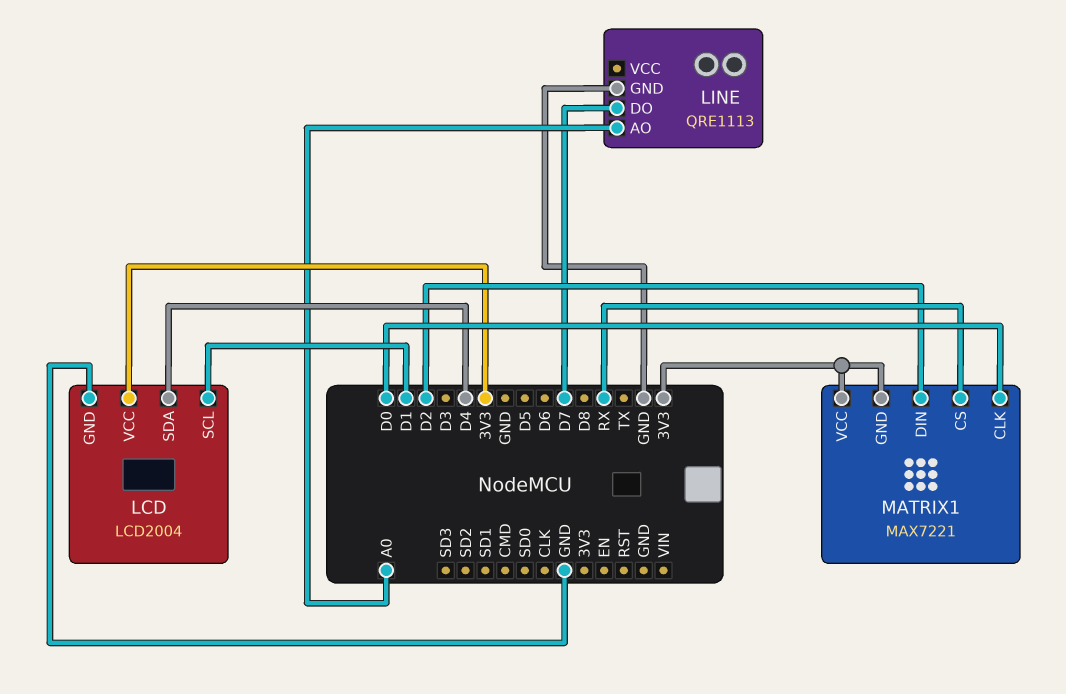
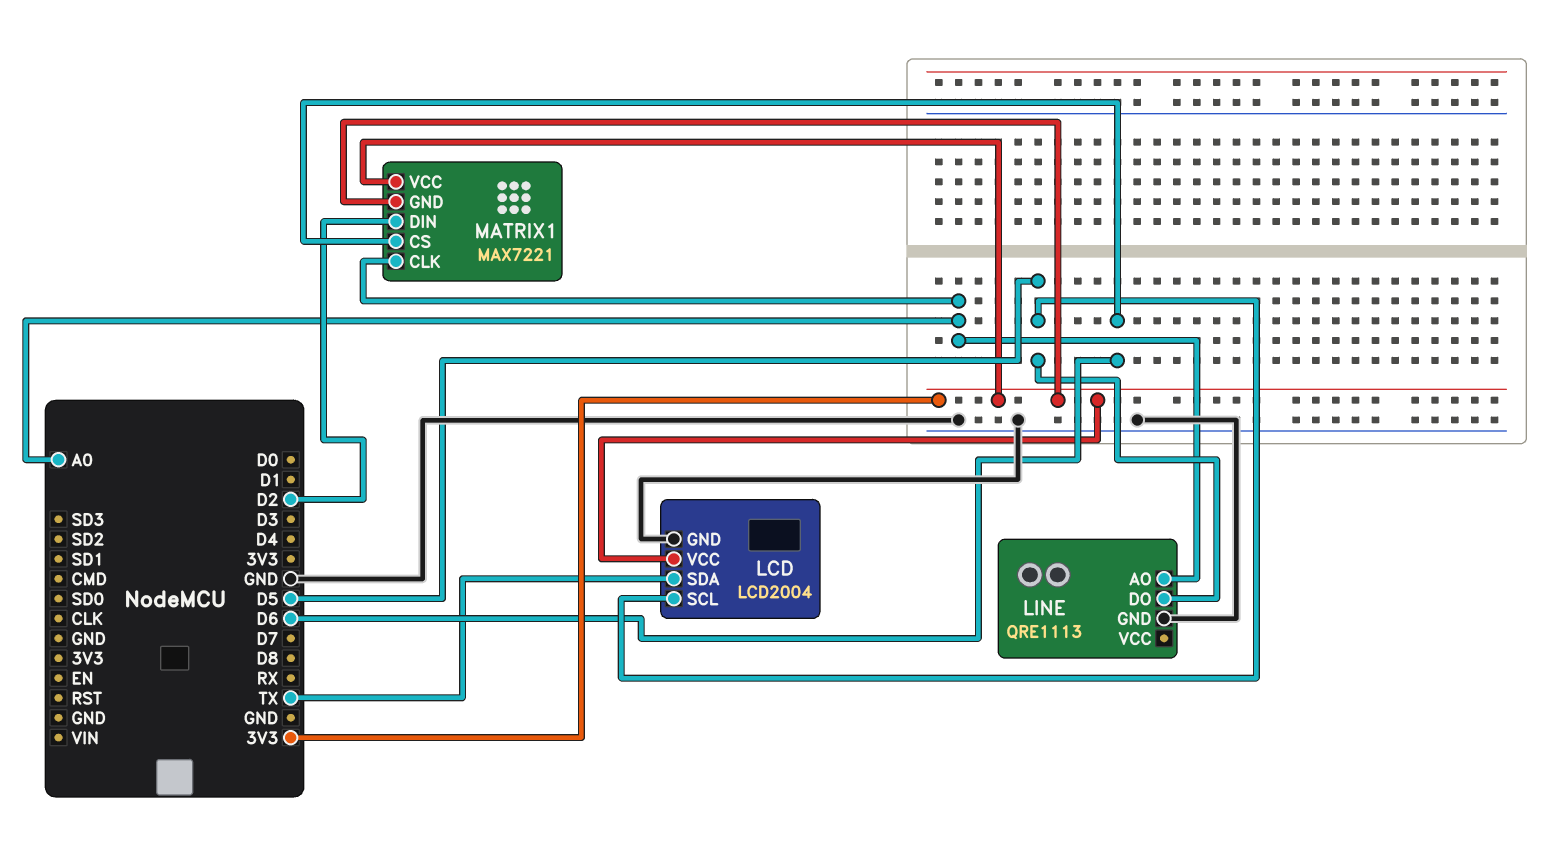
LCD pin SCL: D1 -> D5
LCD pin SDA: D4 -> TX
LINE pin DO: D7 -> D5
MATRIX1 pin CLK: D0 -> A0
MATRIX1 pin CS: RX -> D6

